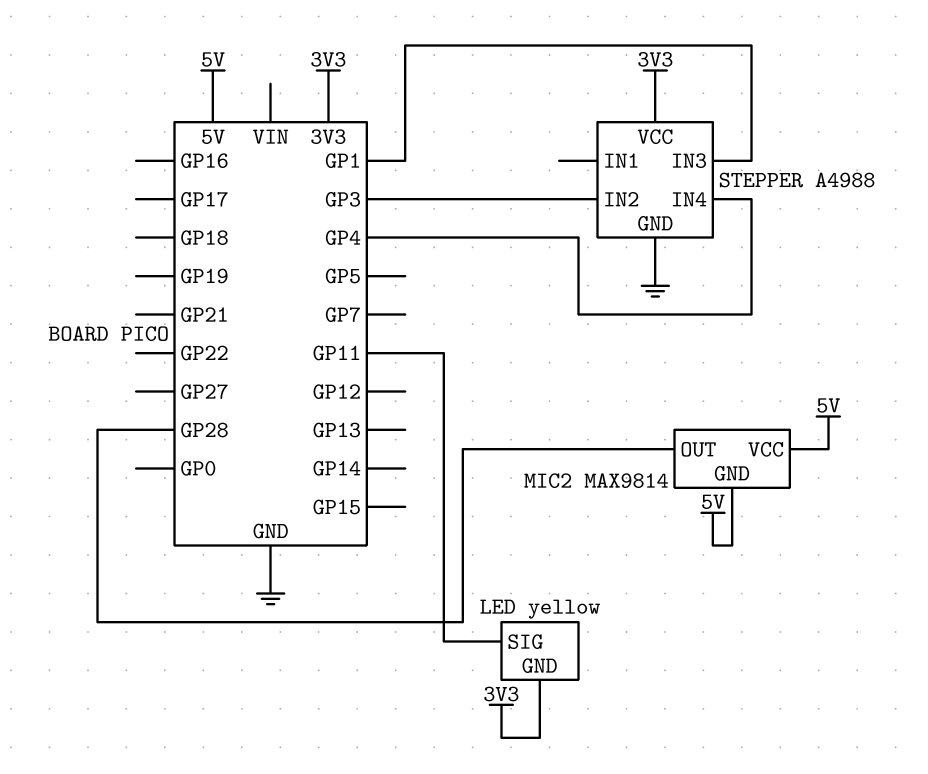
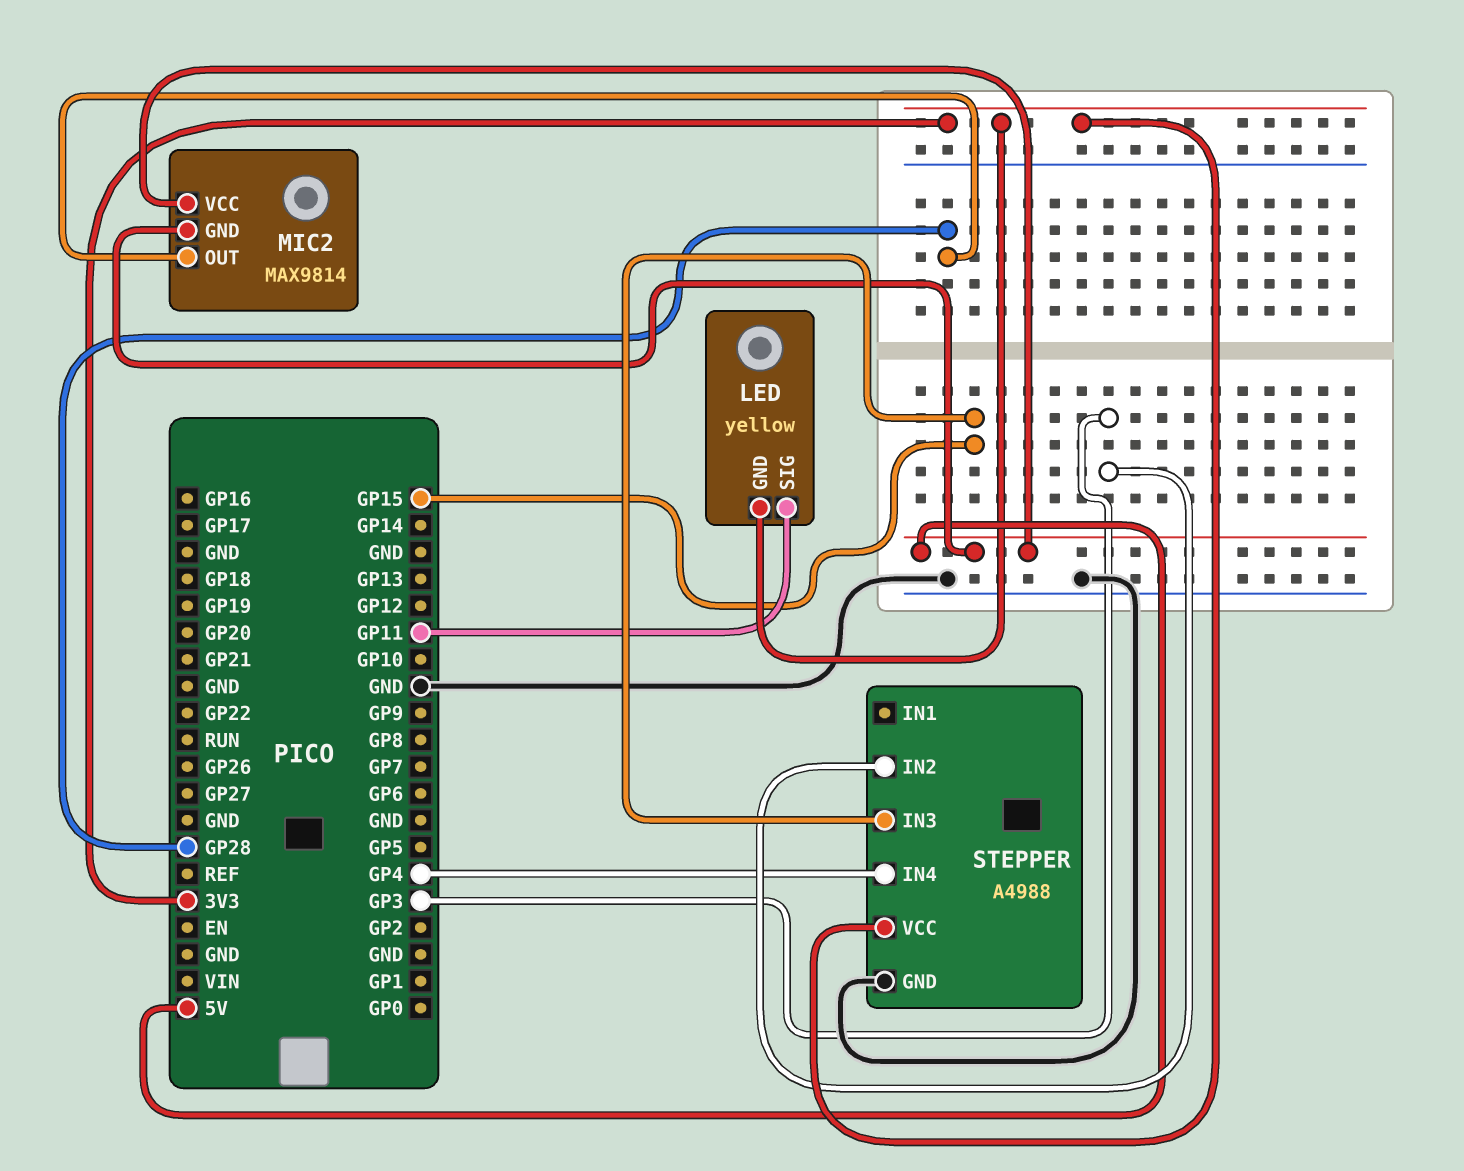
STEPPER pin IN3: GP1 -> GP15

